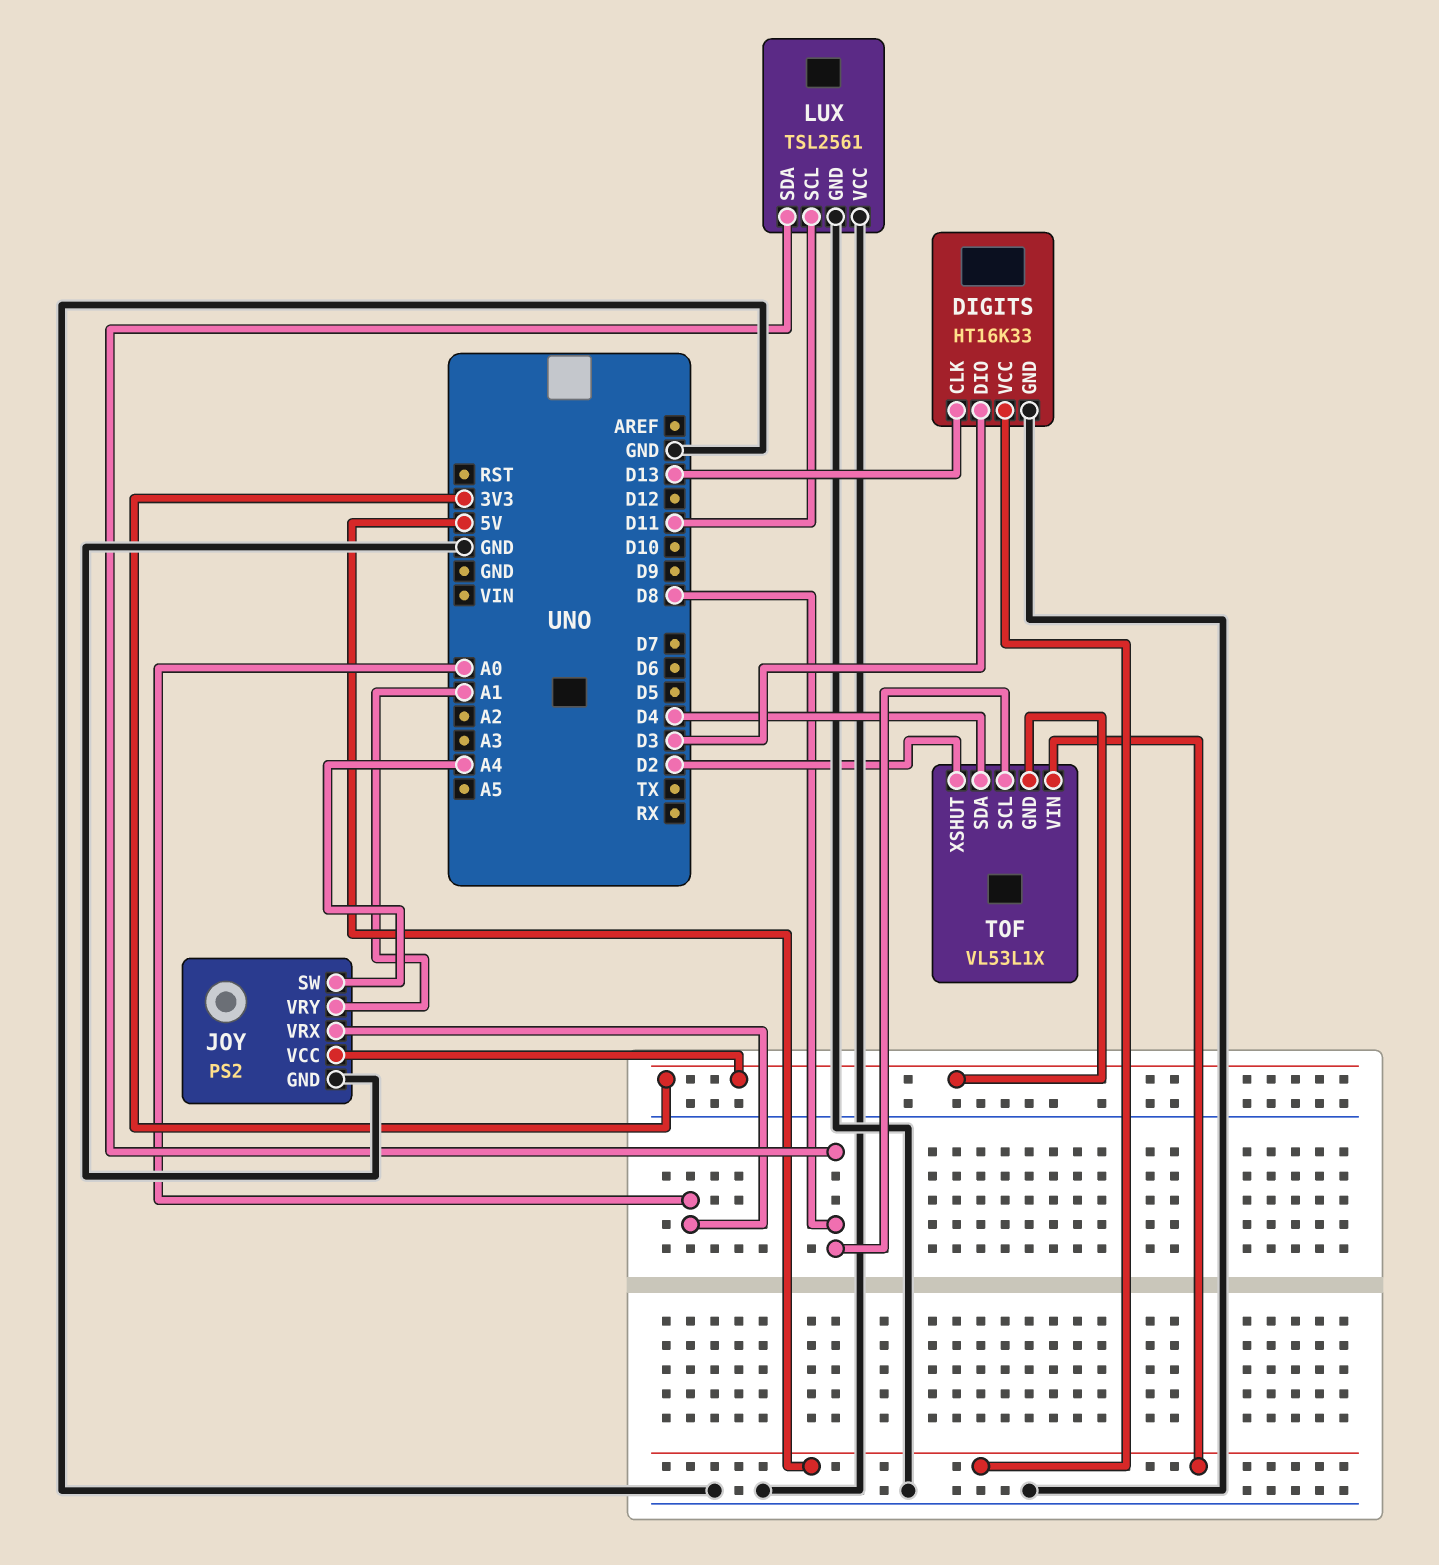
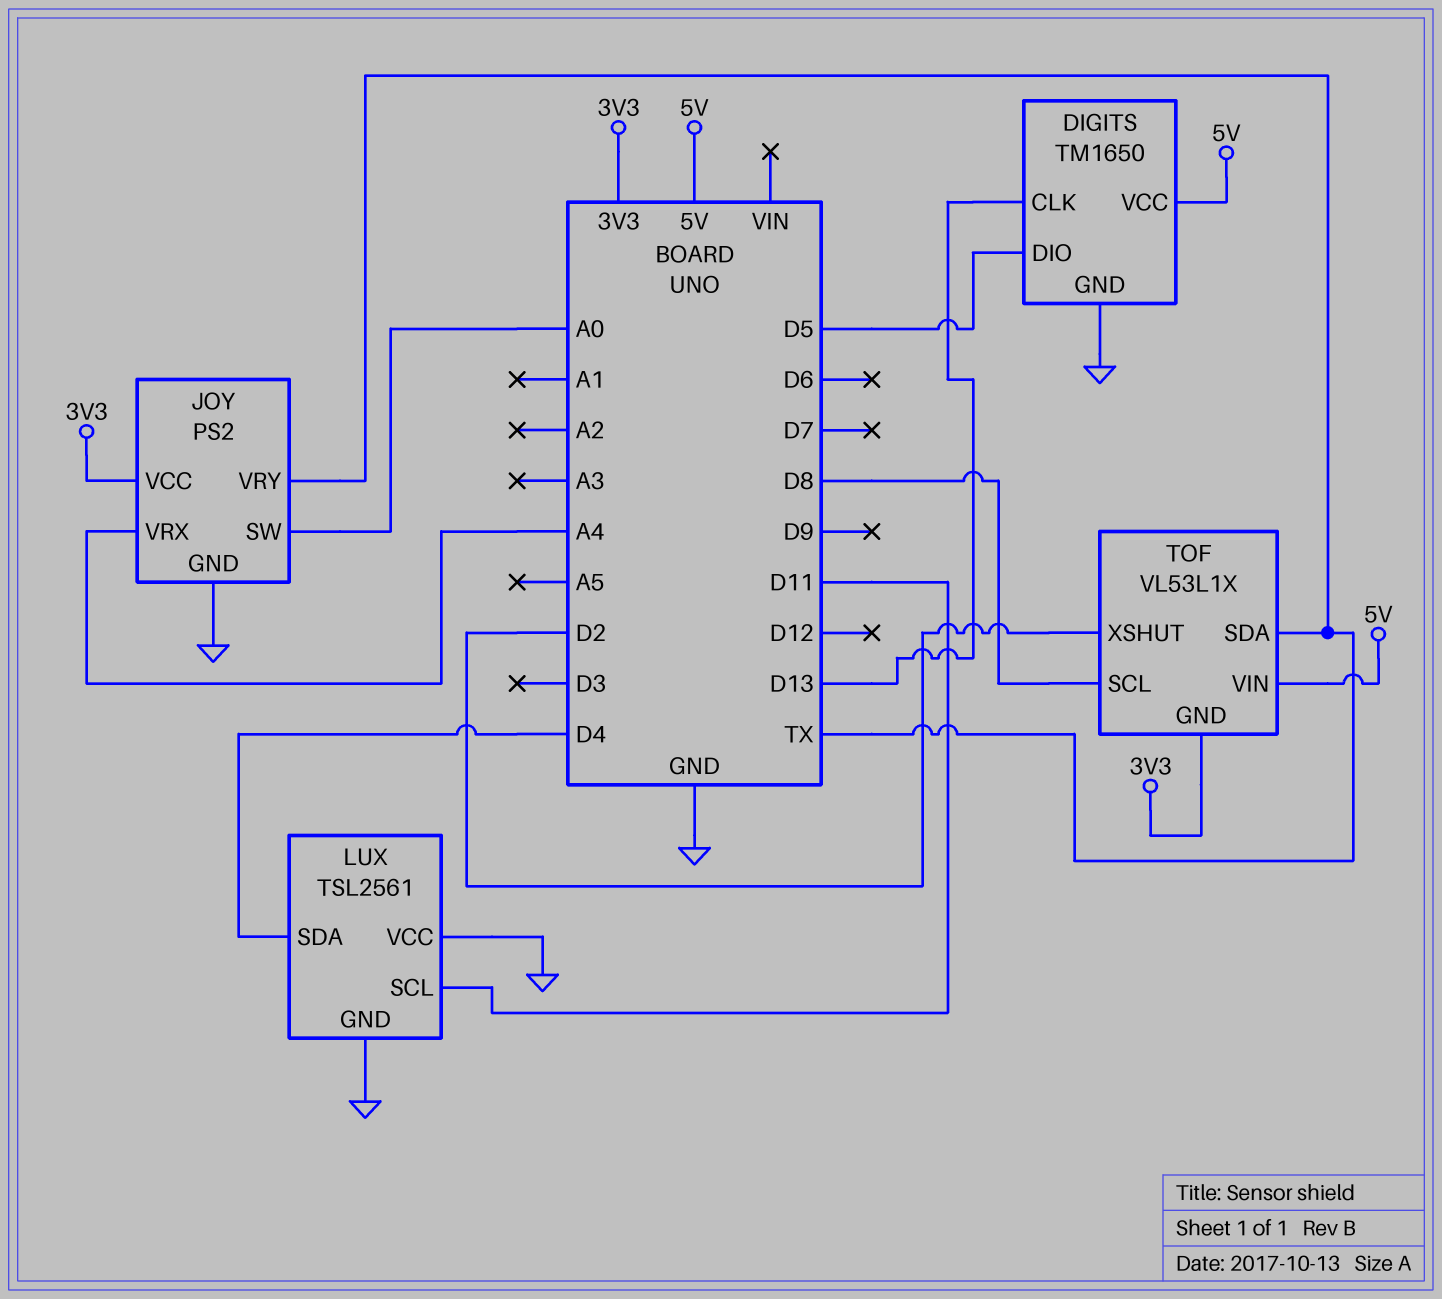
DIGITS: HT16K33 -> TM1650
DIGITS pin DIO: D3 -> D5
JOY pin SW: A4 -> A0
JOY pin VRX: A0 -> A4
JOY pin VRY: A1 -> TX
LUX pin SDA: D8 -> D4
TOF pin SDA: D4 -> TX

